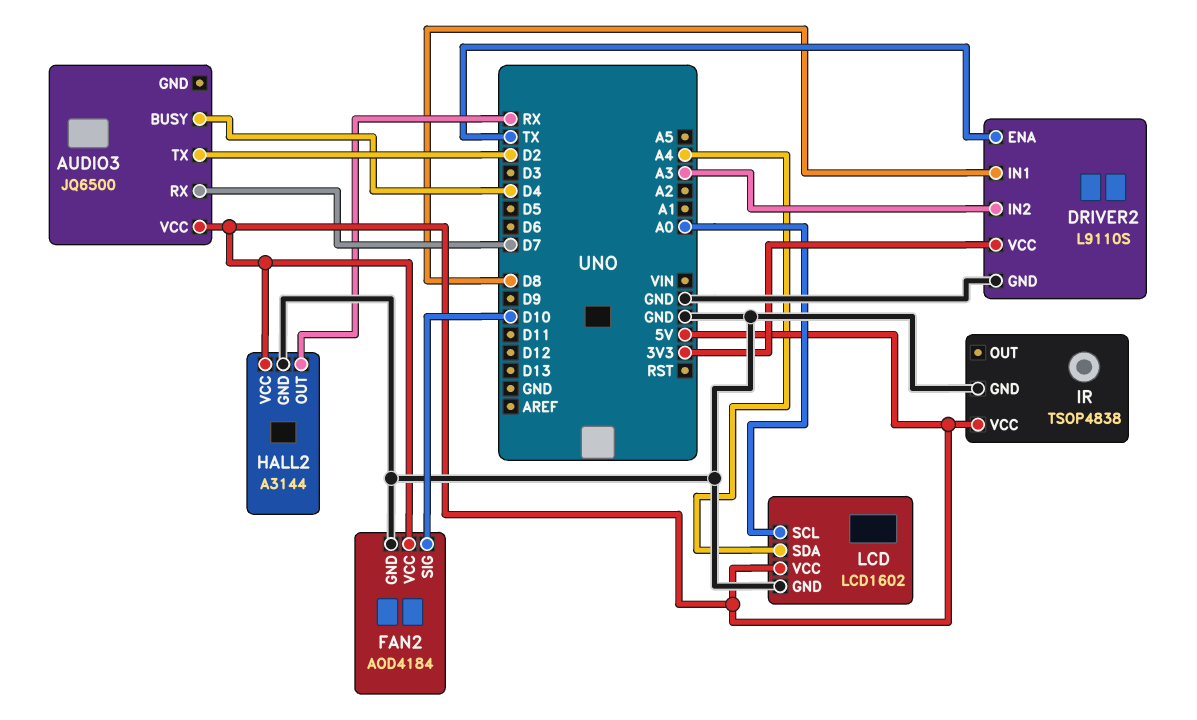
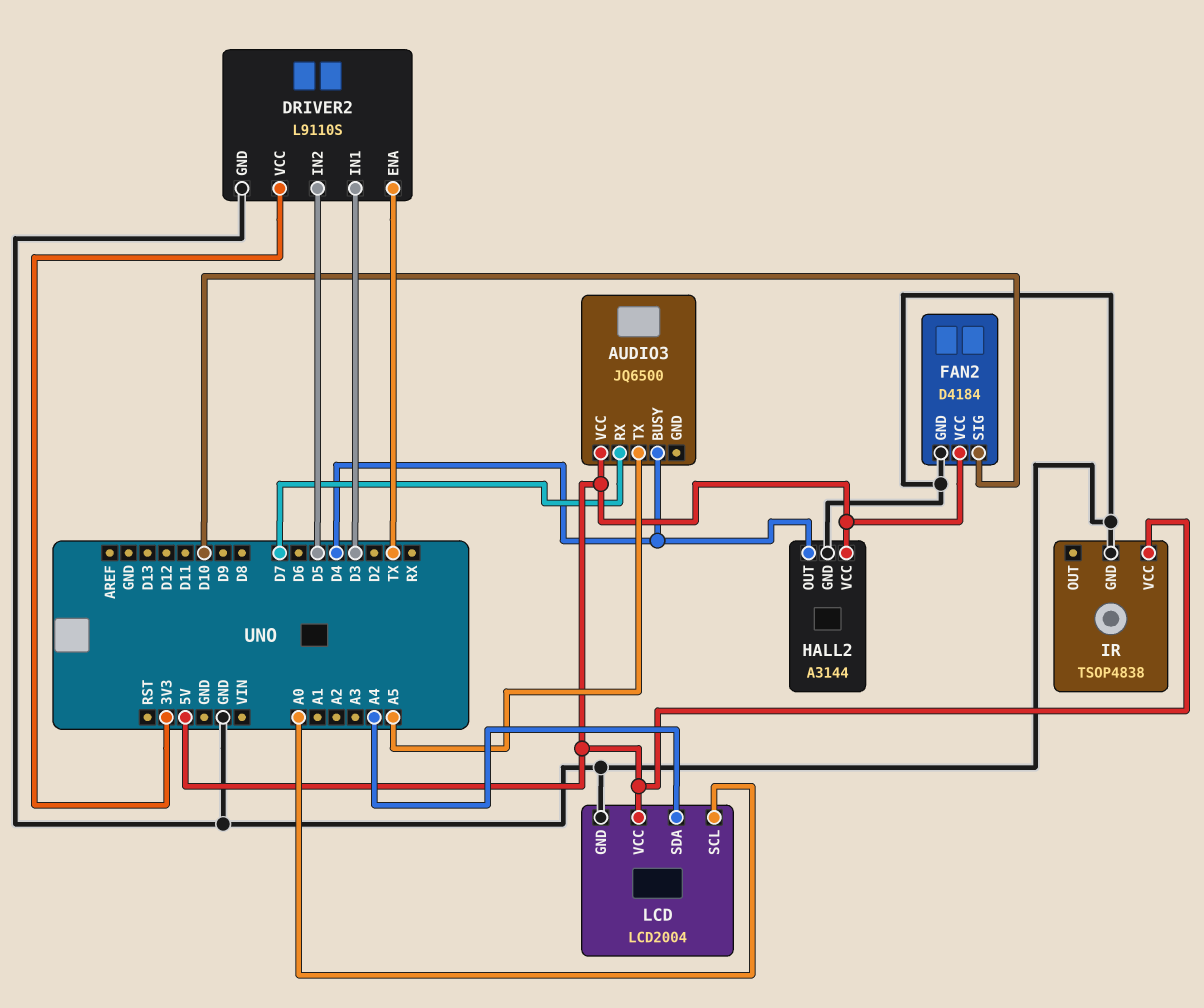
AUDIO3 pin TX: D2 -> A5
DRIVER2 pin IN1: D8 -> D3
DRIVER2 pin IN2: A3 -> D5
FAN2: AOD4184 -> D4184
HALL2 pin OUT: RX -> D4
LCD: LCD1602 -> LCD2004

